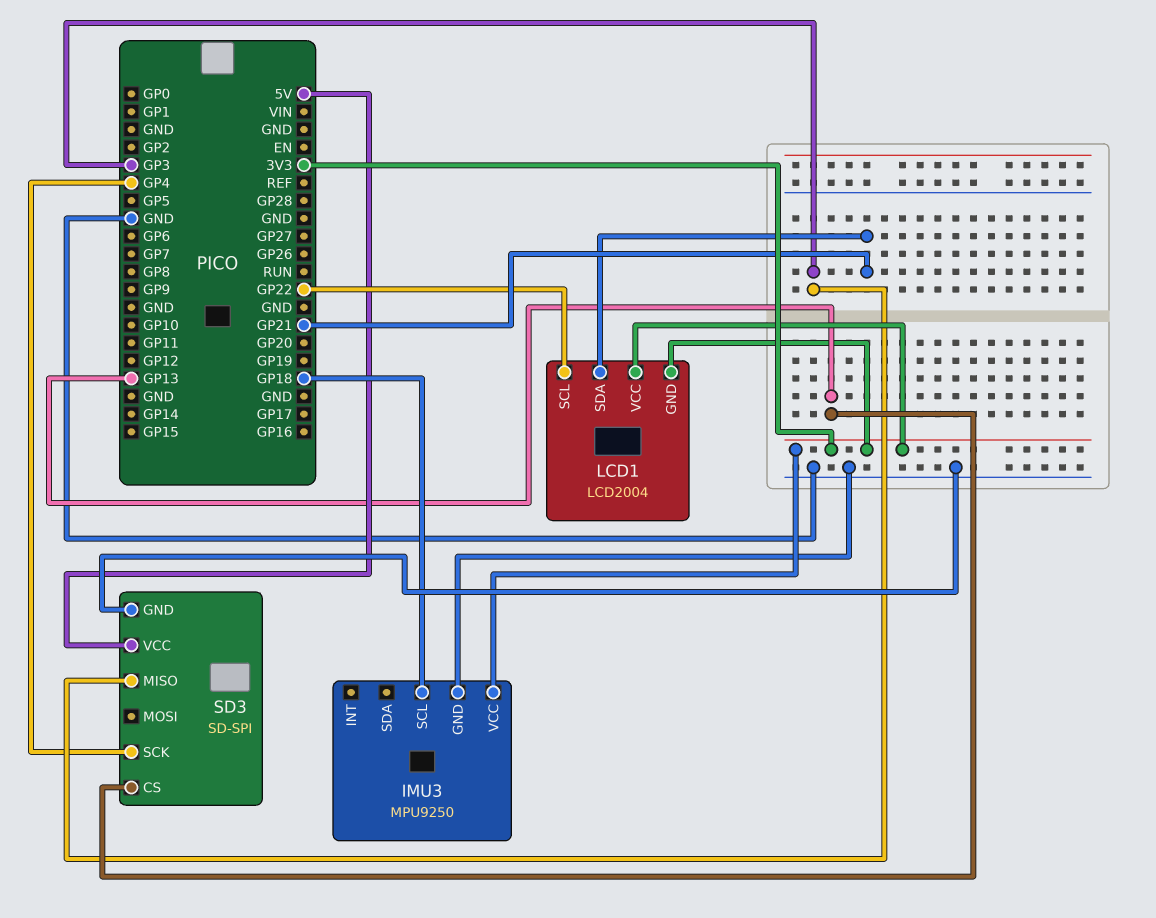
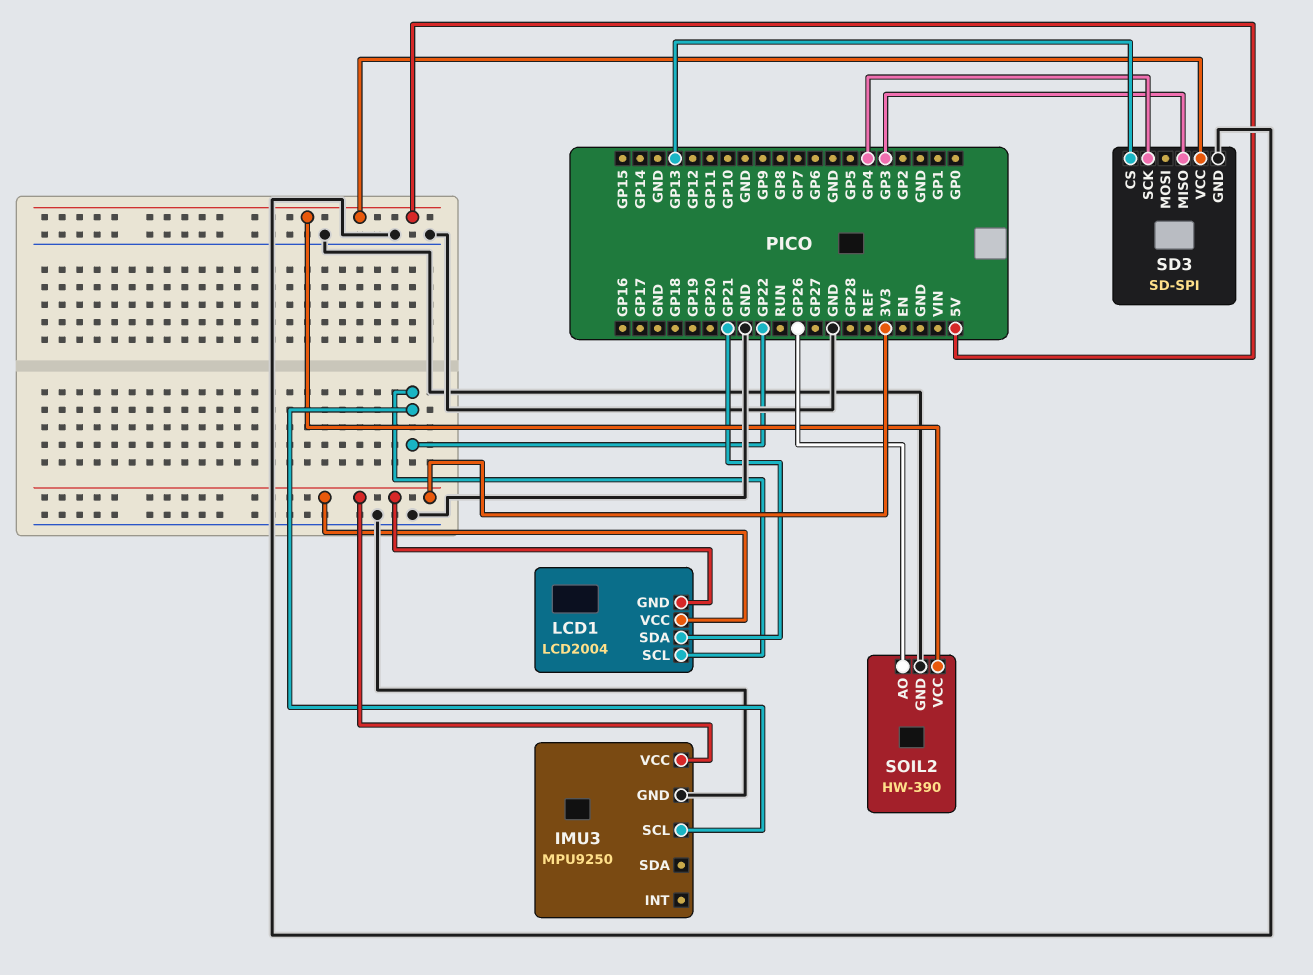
IMU3 pin SCL: GP18 -> GP22
SOIL2: none -> HW-390
SOIL2 pin AO: none -> GP26
SOIL2 pin GND: none -> GND
SOIL2 pin VCC: none -> 5V

